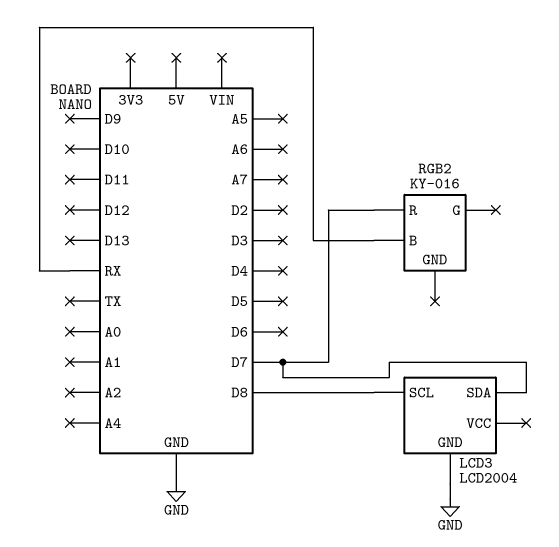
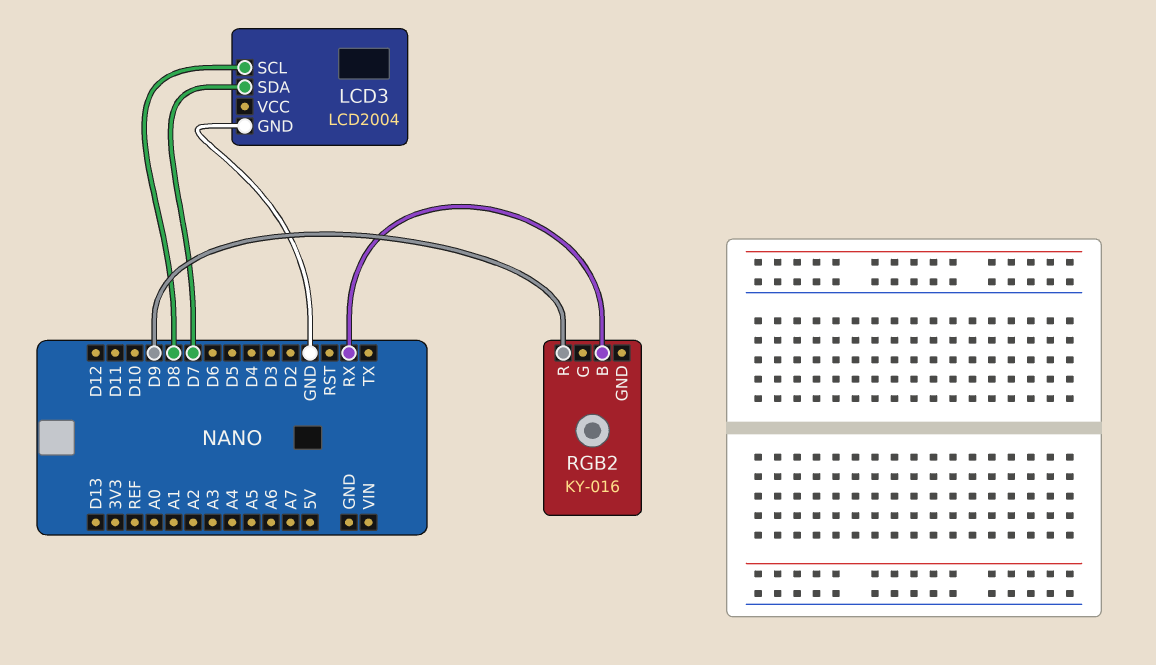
RGB2 pin R: D7 -> D9

